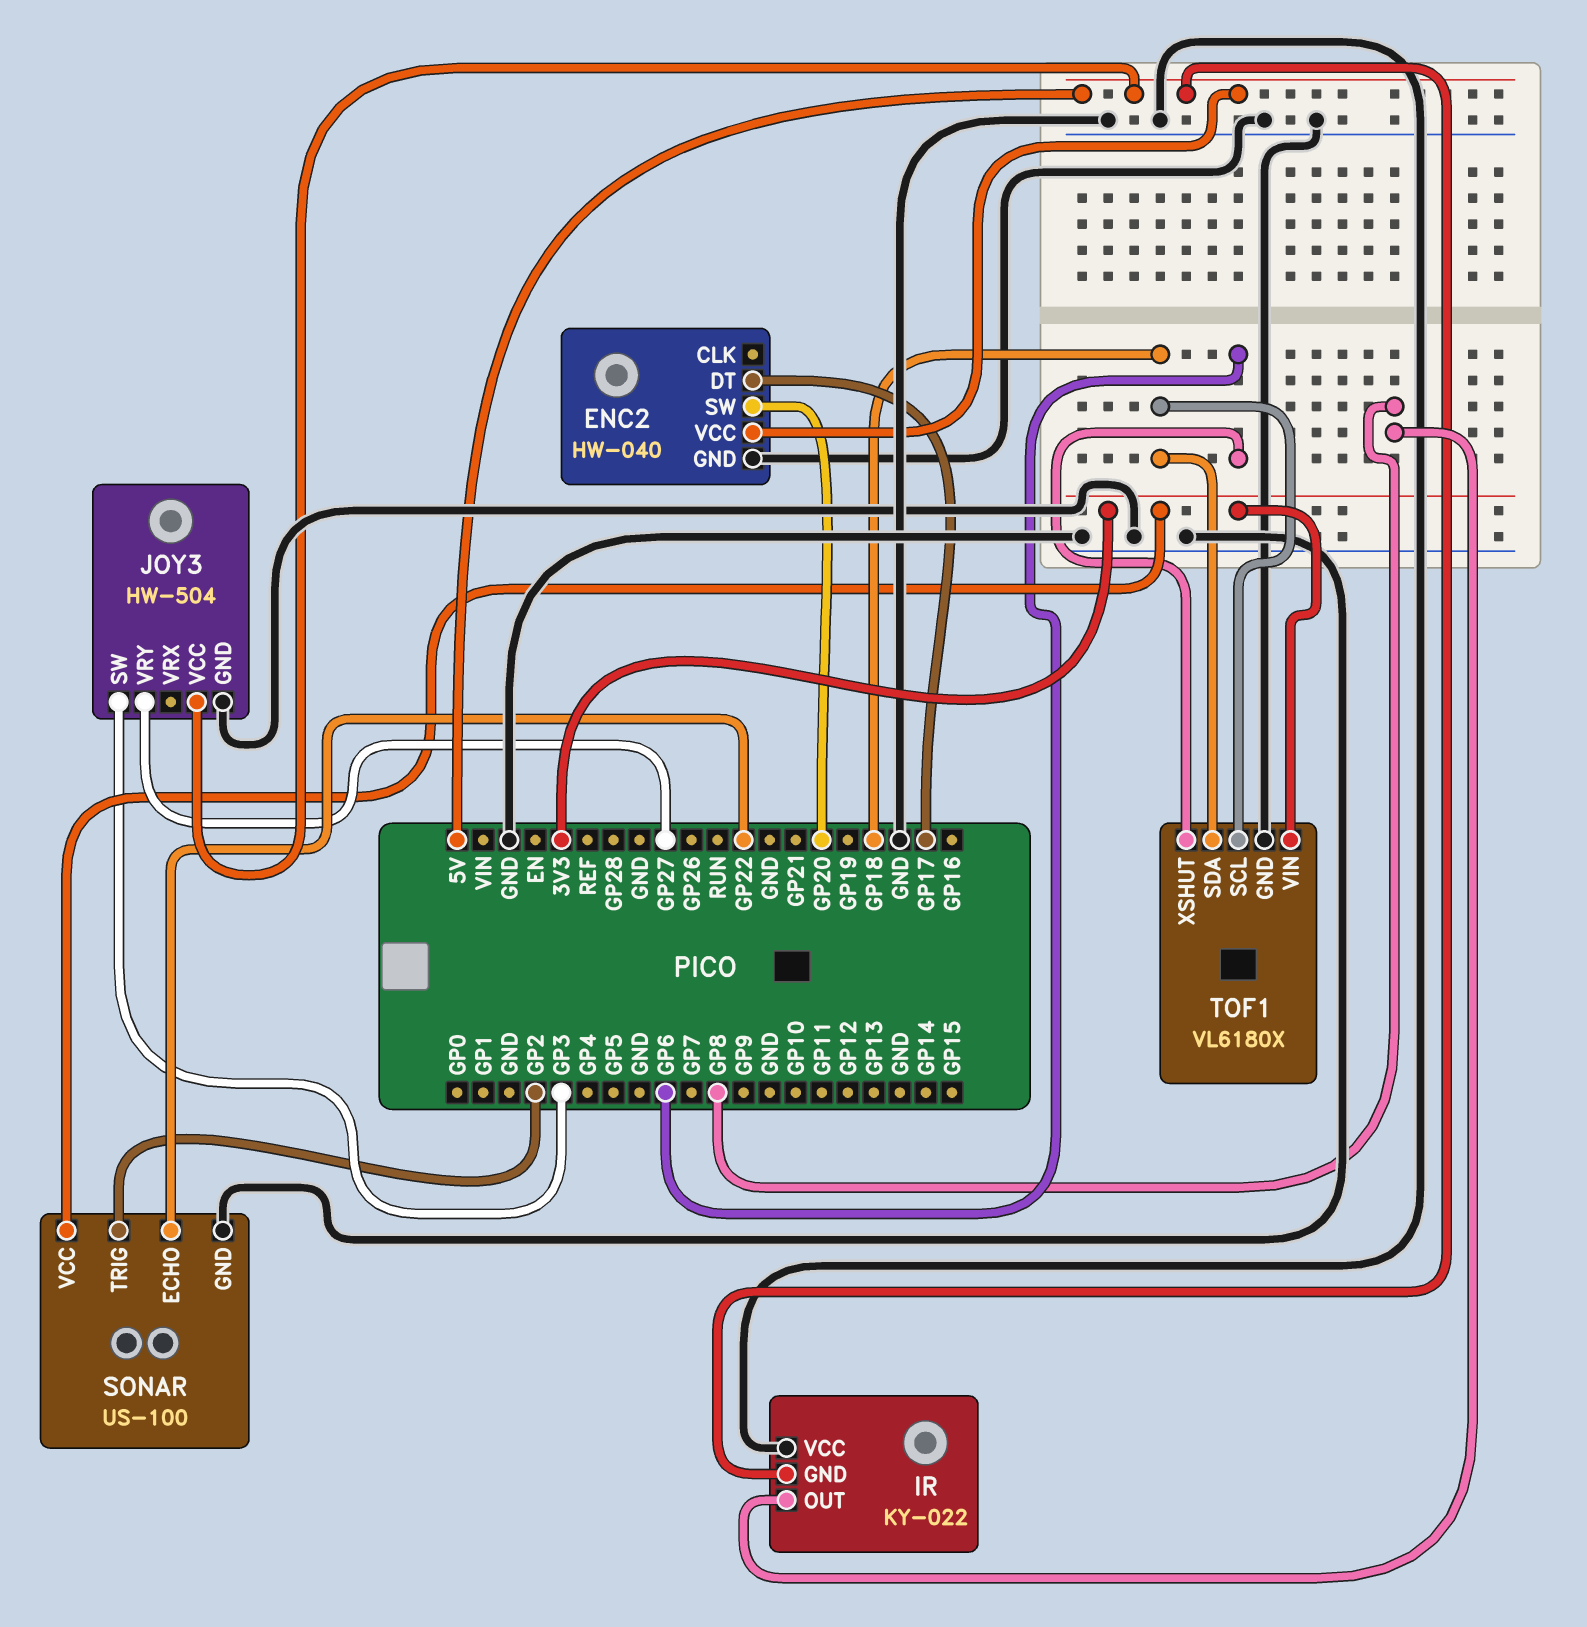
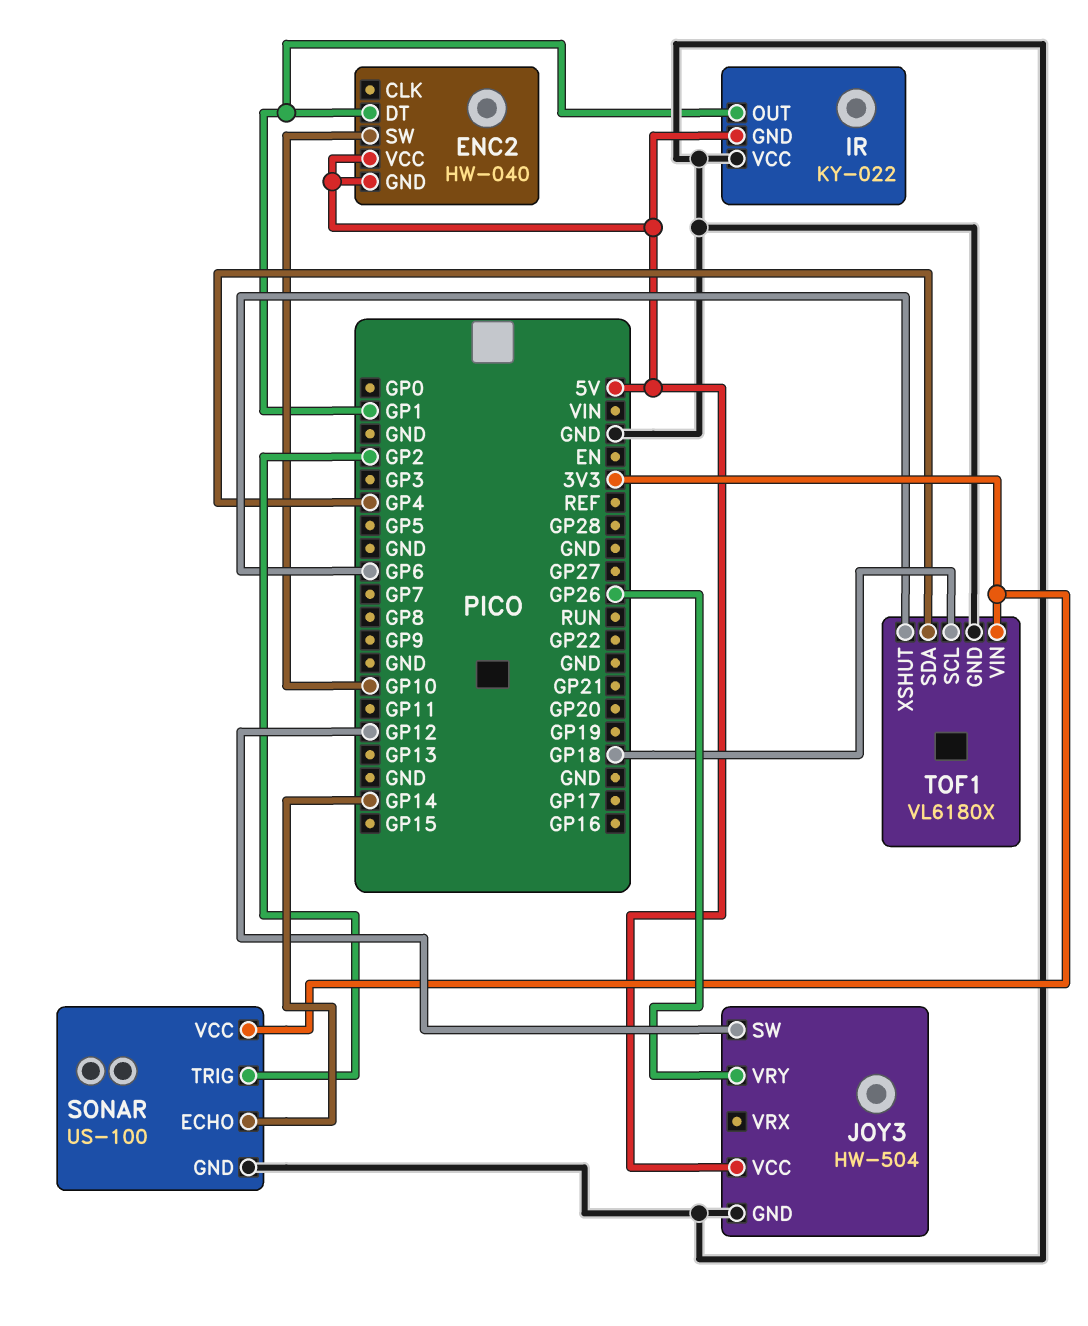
ENC2 pin DT: GP17 -> GP1
ENC2 pin GND: GND -> 5V
ENC2 pin SW: GP20 -> GP10
IR pin OUT: GP8 -> GP1
JOY3 pin SW: GP3 -> GP12
JOY3 pin VRY: GP27 -> GP26
SONAR pin ECHO: GP22 -> GP14
TOF1 pin SDA: GP18 -> GP4

